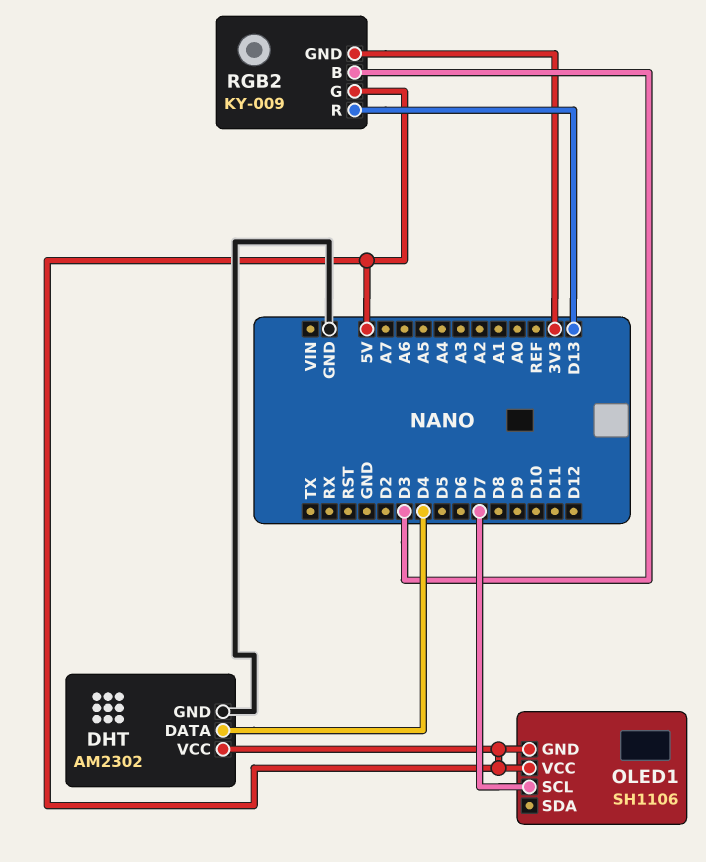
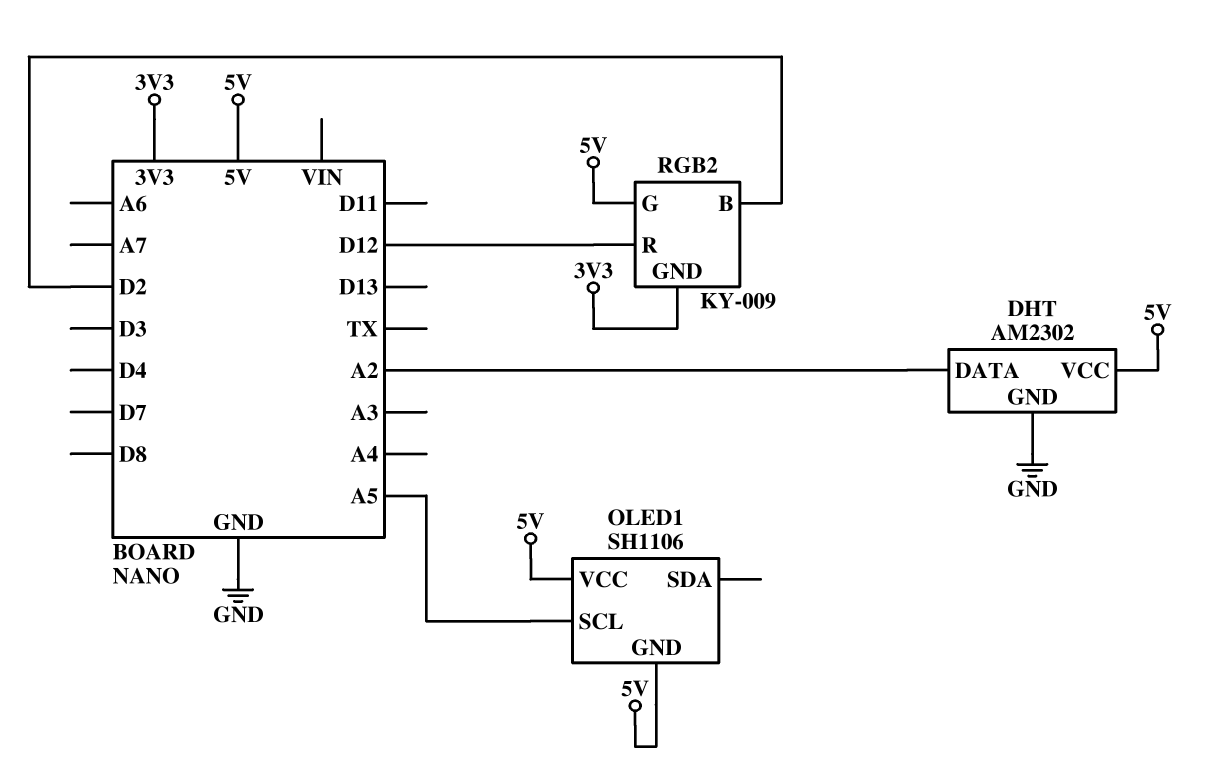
DHT pin DATA: D4 -> A2
OLED1 pin SCL: D7 -> A5
RGB2 pin B: D3 -> D2
RGB2 pin R: D13 -> D12

